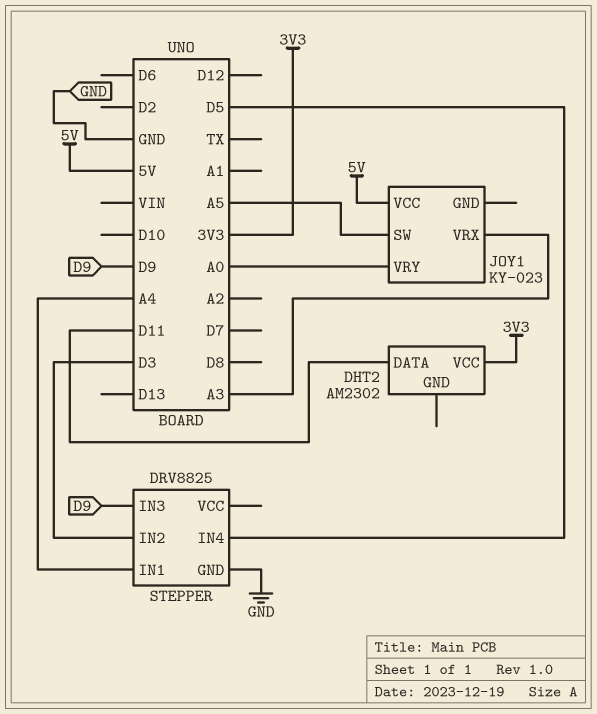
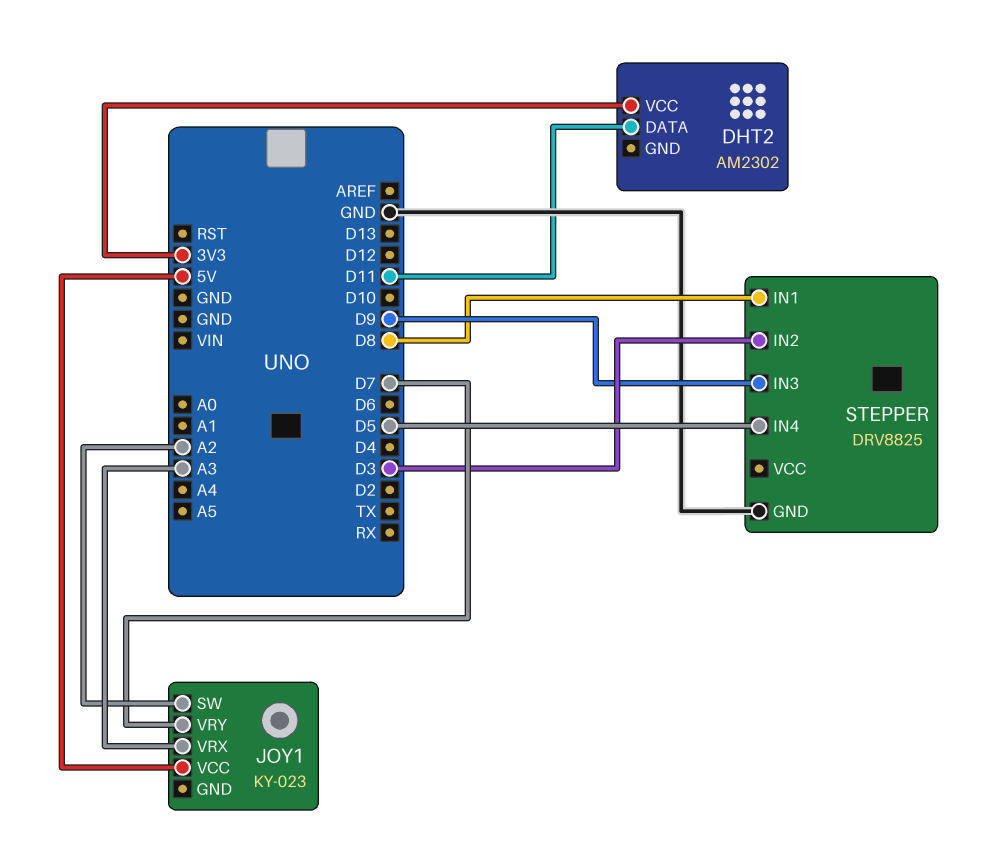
JOY1 pin SW: A5 -> A2
JOY1 pin VRY: A0 -> D7
STEPPER pin IN1: A4 -> D8

